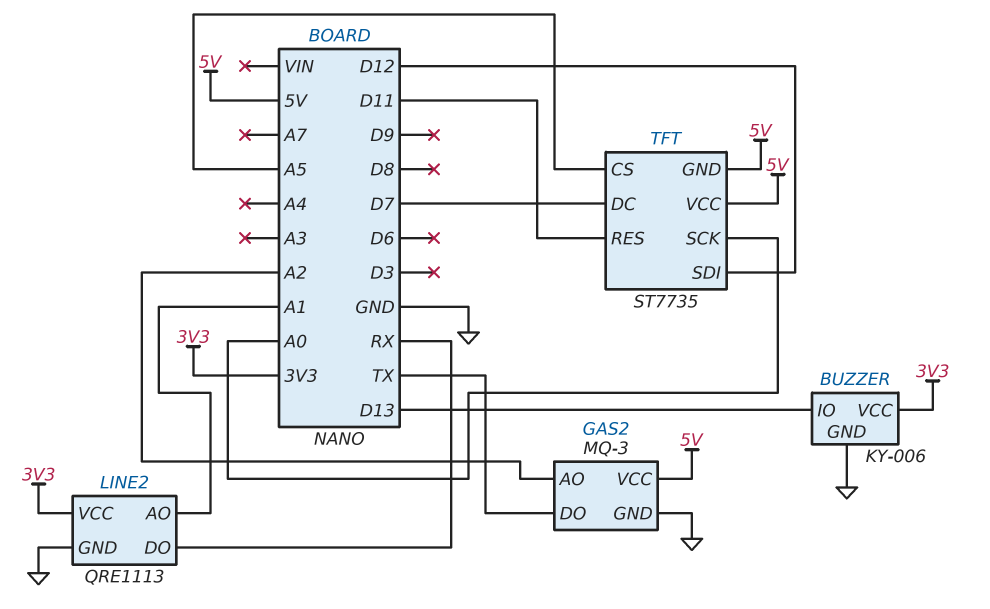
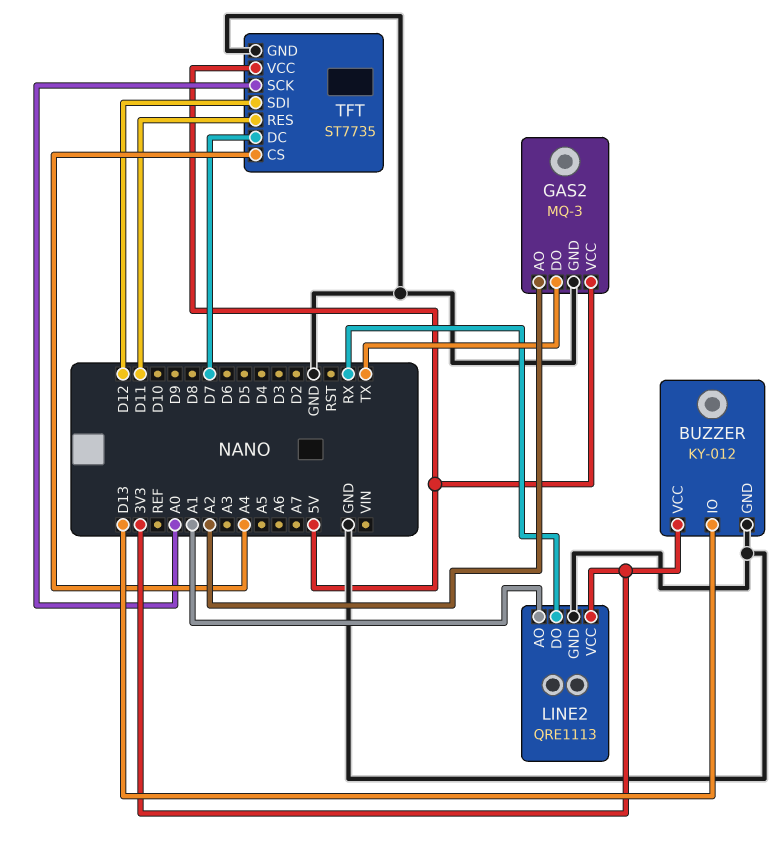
BUZZER: KY-006 -> KY-012
TFT pin CS: A5 -> A4
TFT pin GND: 5V -> GND

